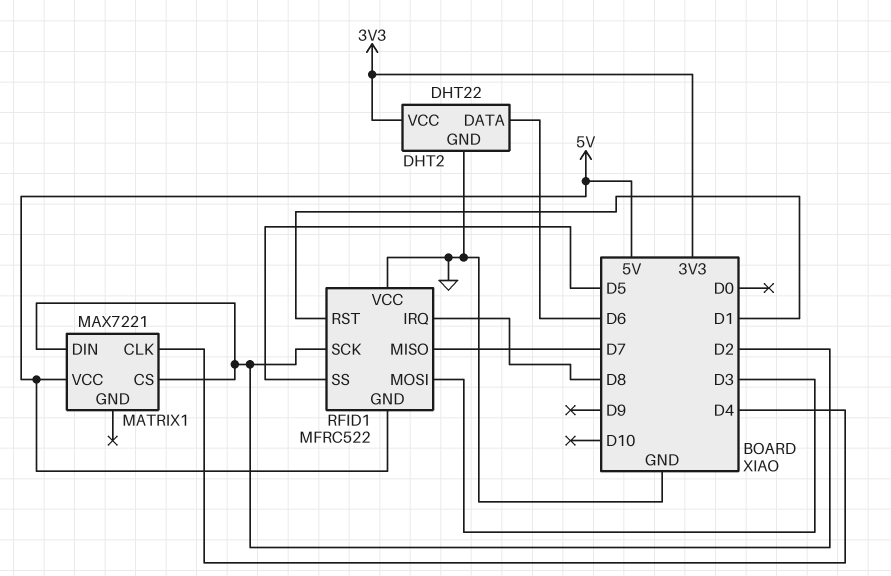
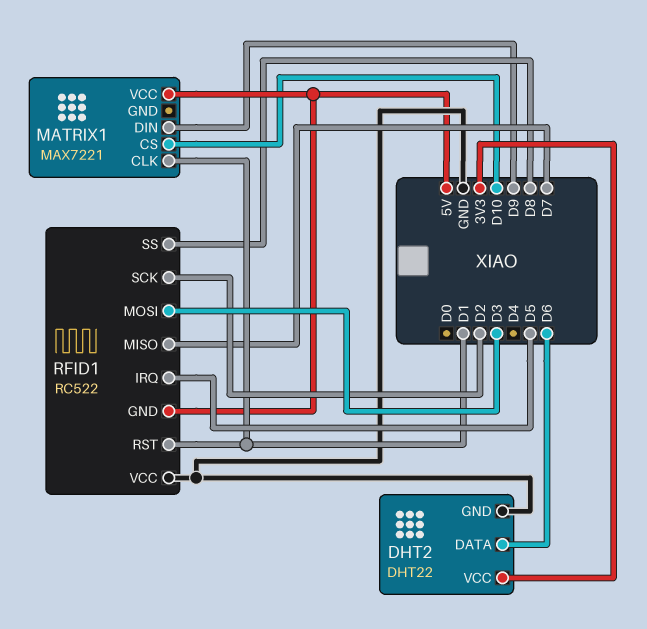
MATRIX1 pin CLK: D4 -> D1
MATRIX1 pin CS: D2 -> D10
MATRIX1 pin DIN: D2 -> D9
RFID1: MFRC522 -> RC522
RFID1 pin IRQ: D8 -> D5
RFID1 pin SS: D5 -> D8

